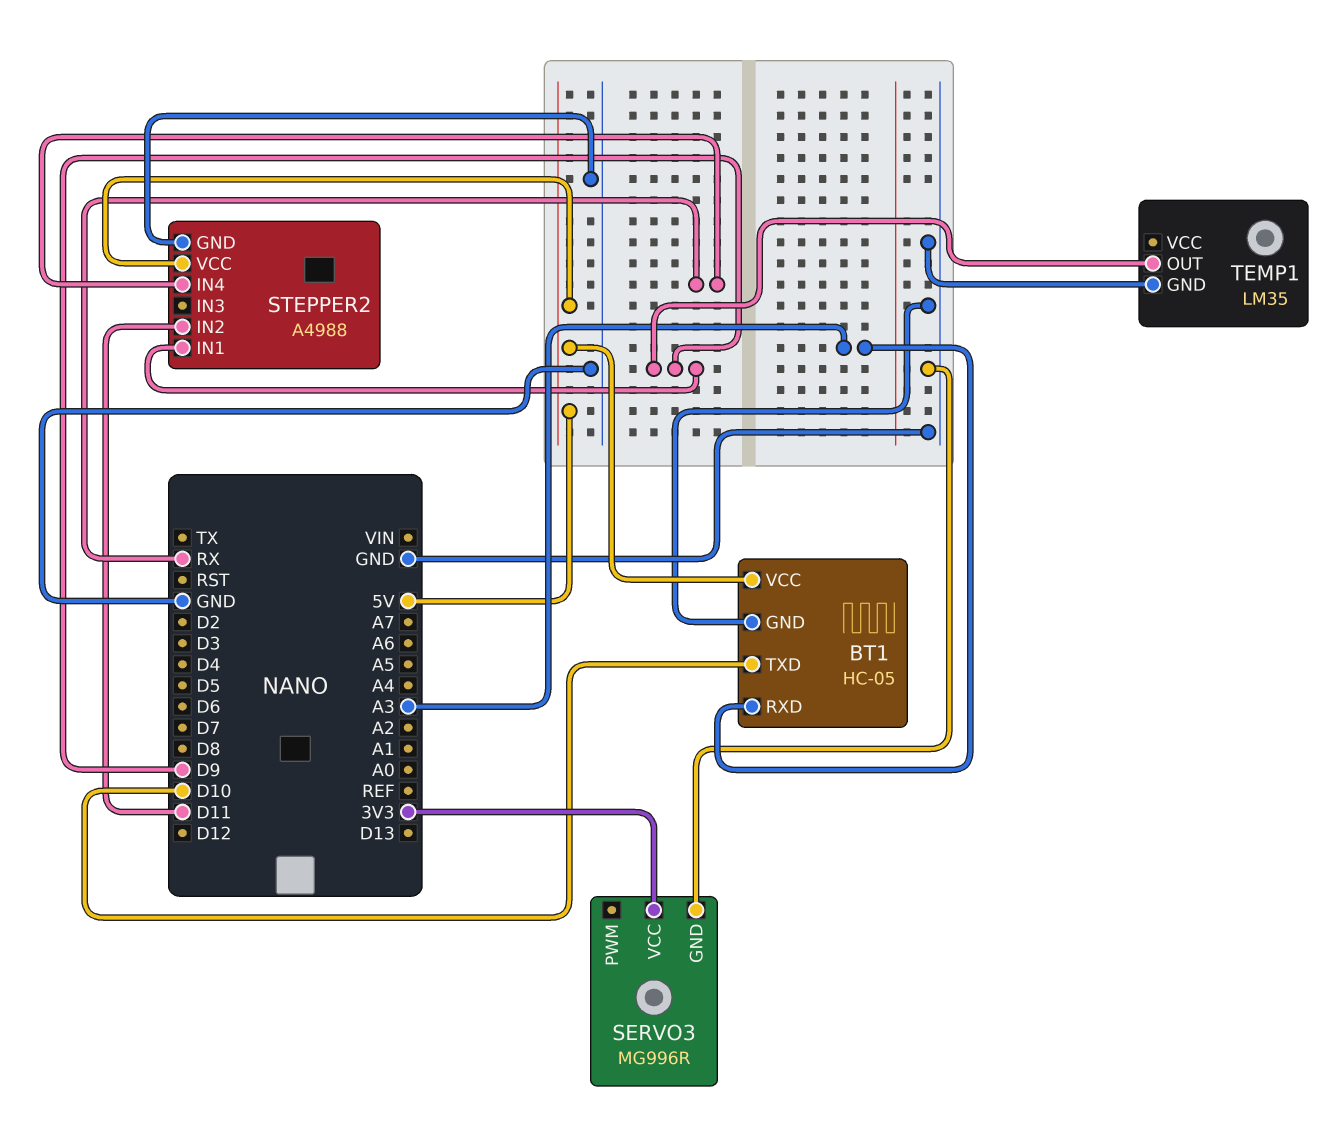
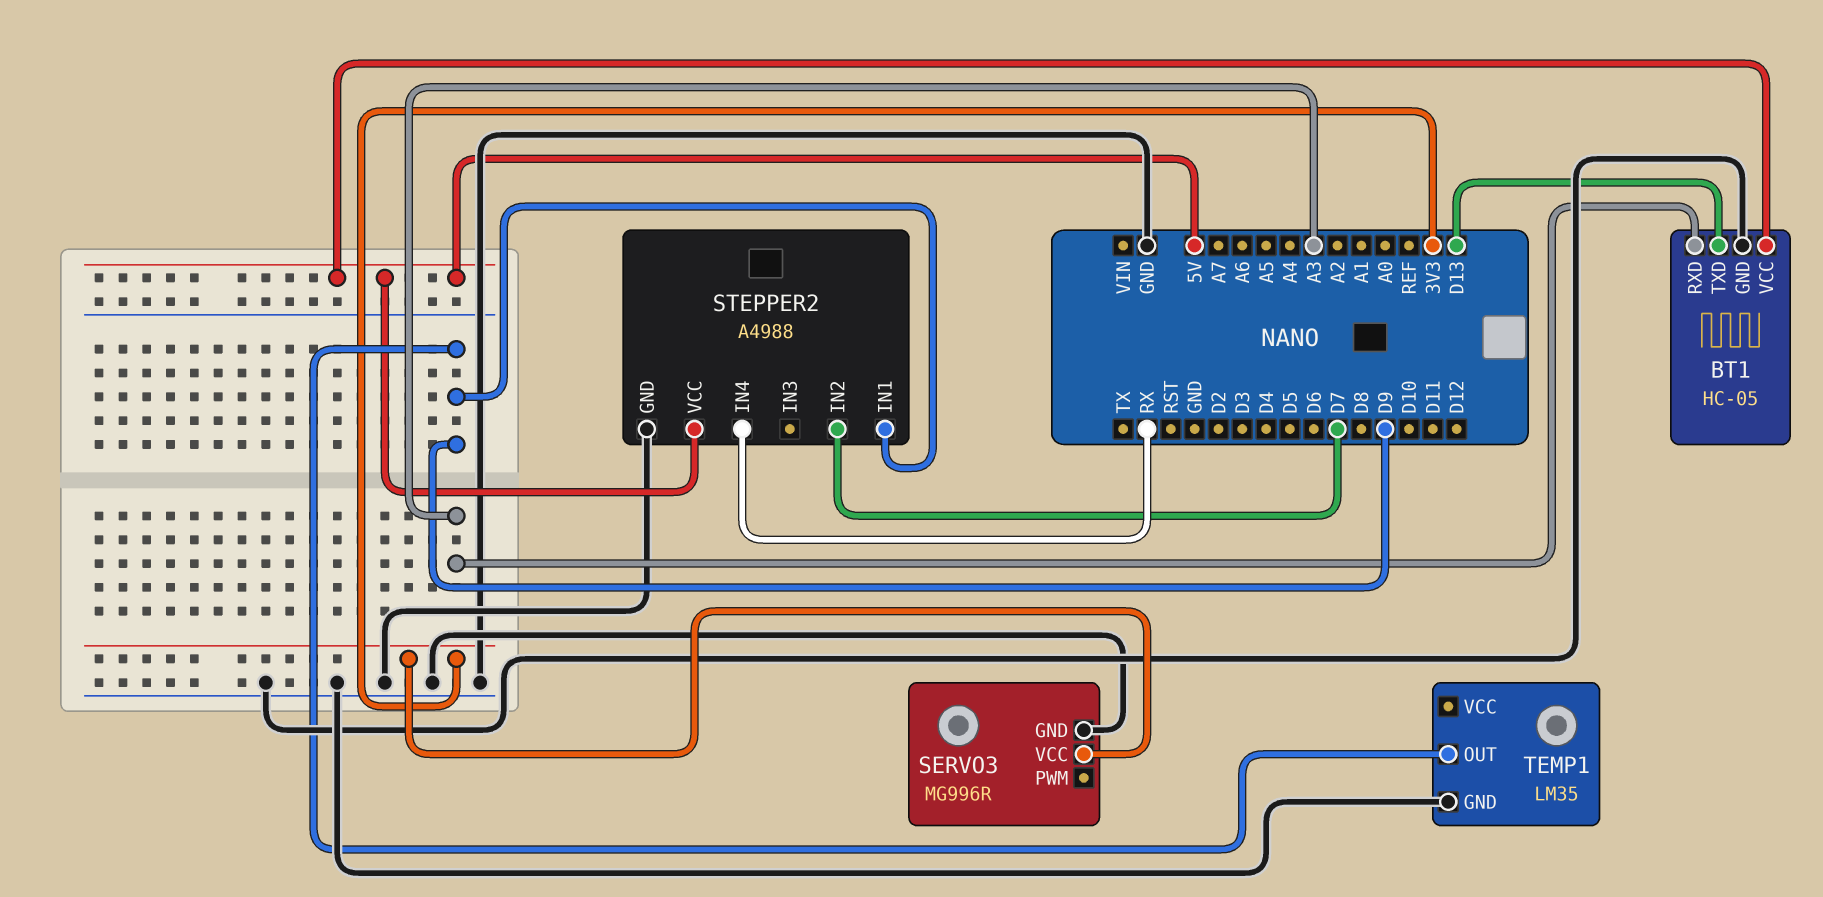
BT1 pin TXD: D10 -> D13
STEPPER2 pin IN2: D11 -> D7

